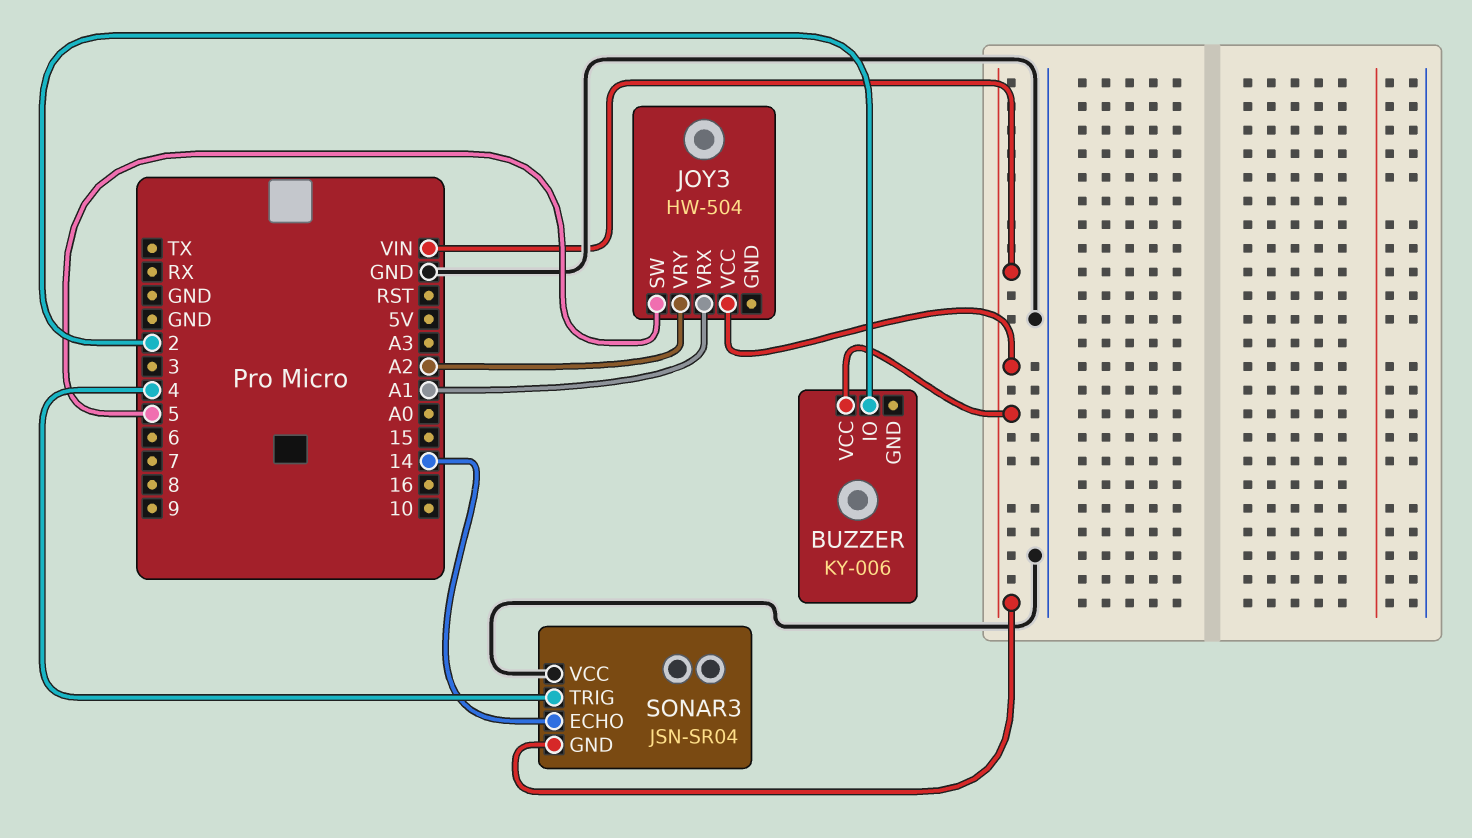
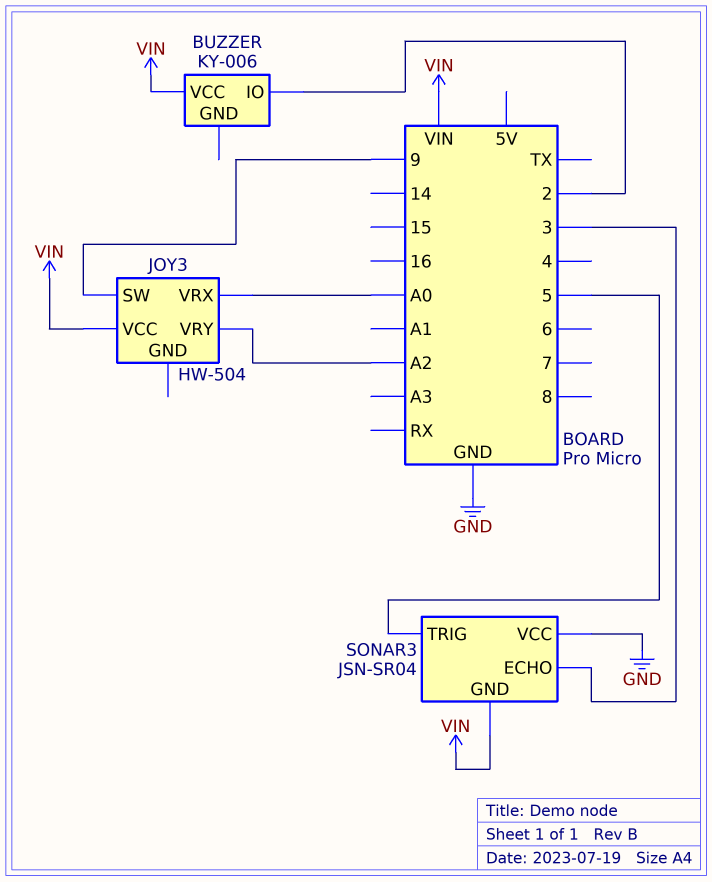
JOY3 pin SW: 5 -> 9
JOY3 pin VRX: A1 -> A0
SONAR3 pin ECHO: 14 -> 3
SONAR3 pin TRIG: 4 -> 5

